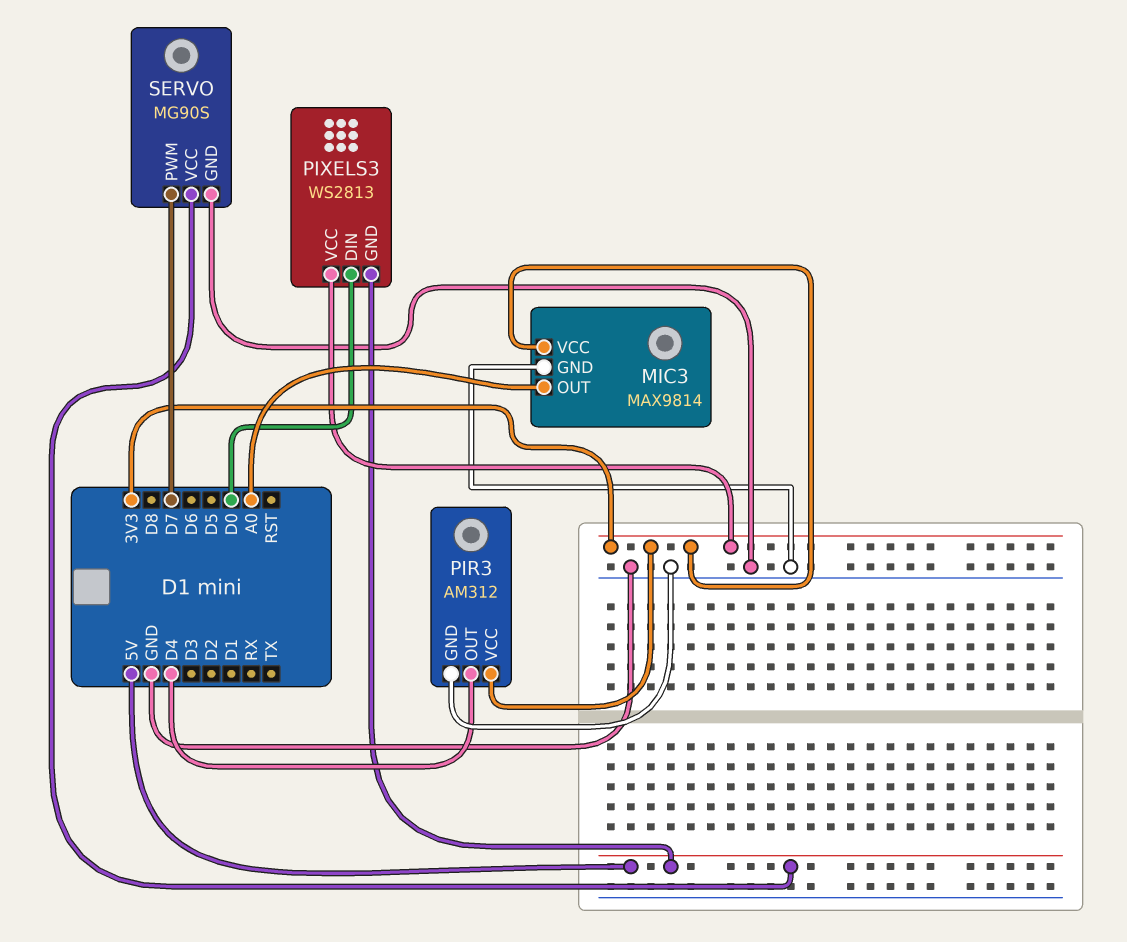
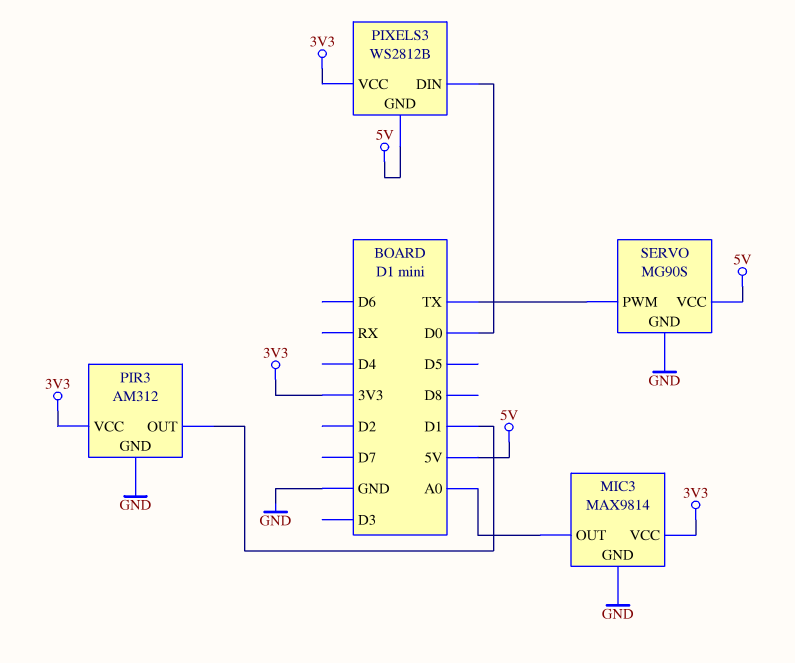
PIR3 pin OUT: D4 -> D1
PIXELS3: WS2813 -> WS2812B
SERVO pin PWM: D7 -> TX

